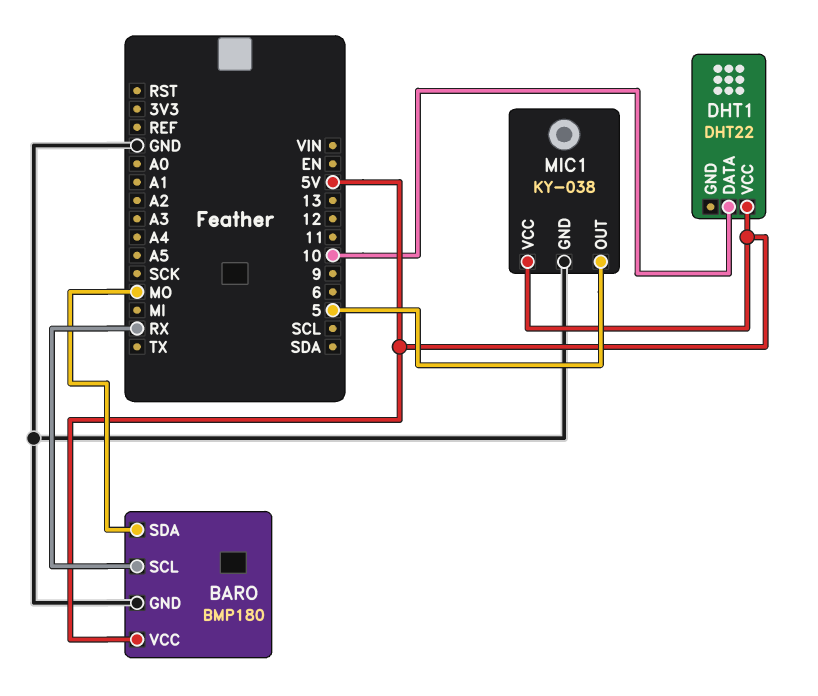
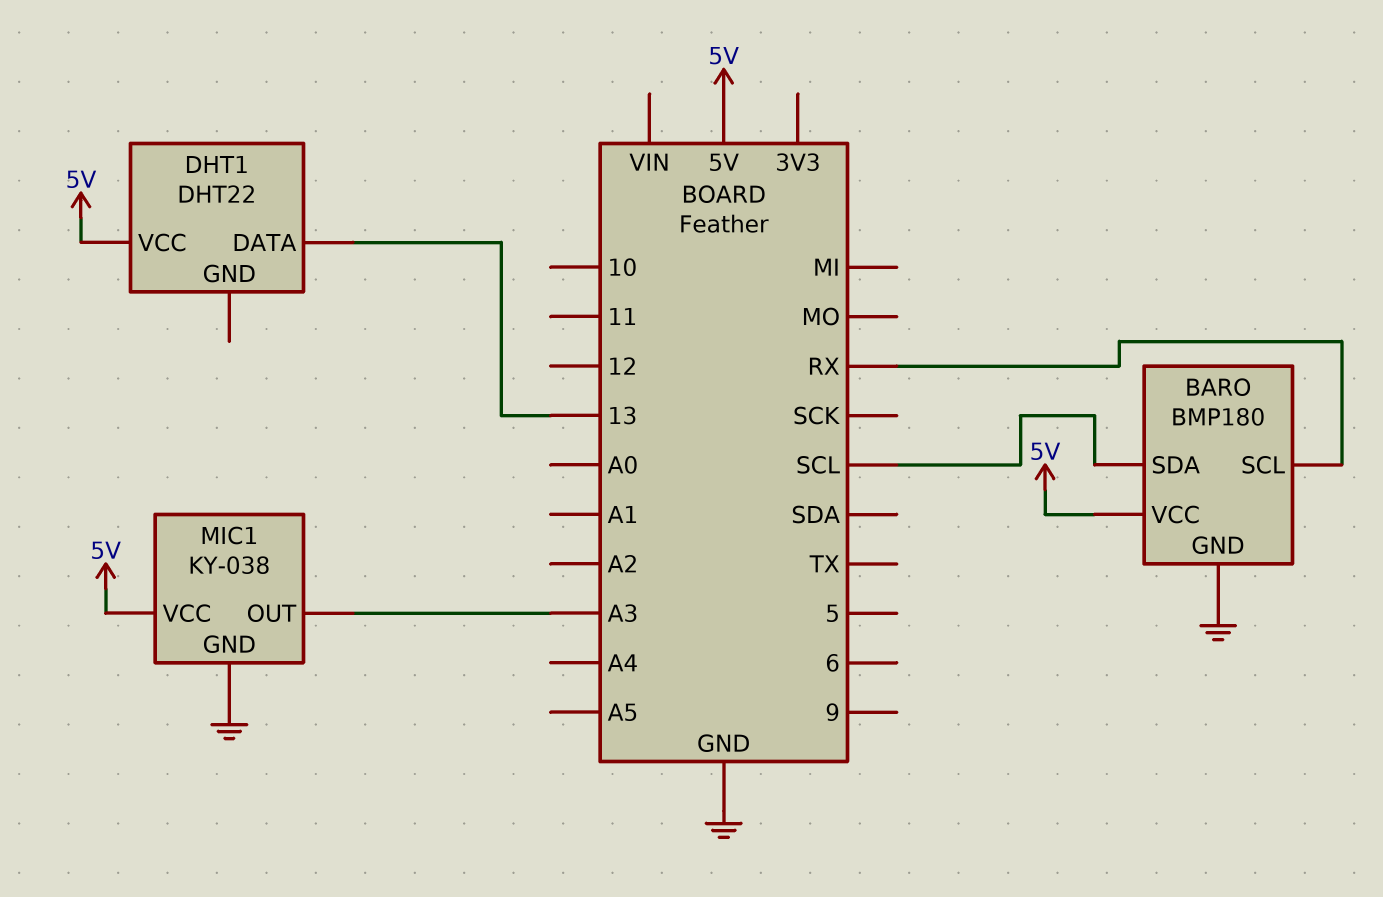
BARO pin SDA: MO -> SCL
DHT1 pin DATA: 10 -> 13
MIC1 pin OUT: 5 -> A3

